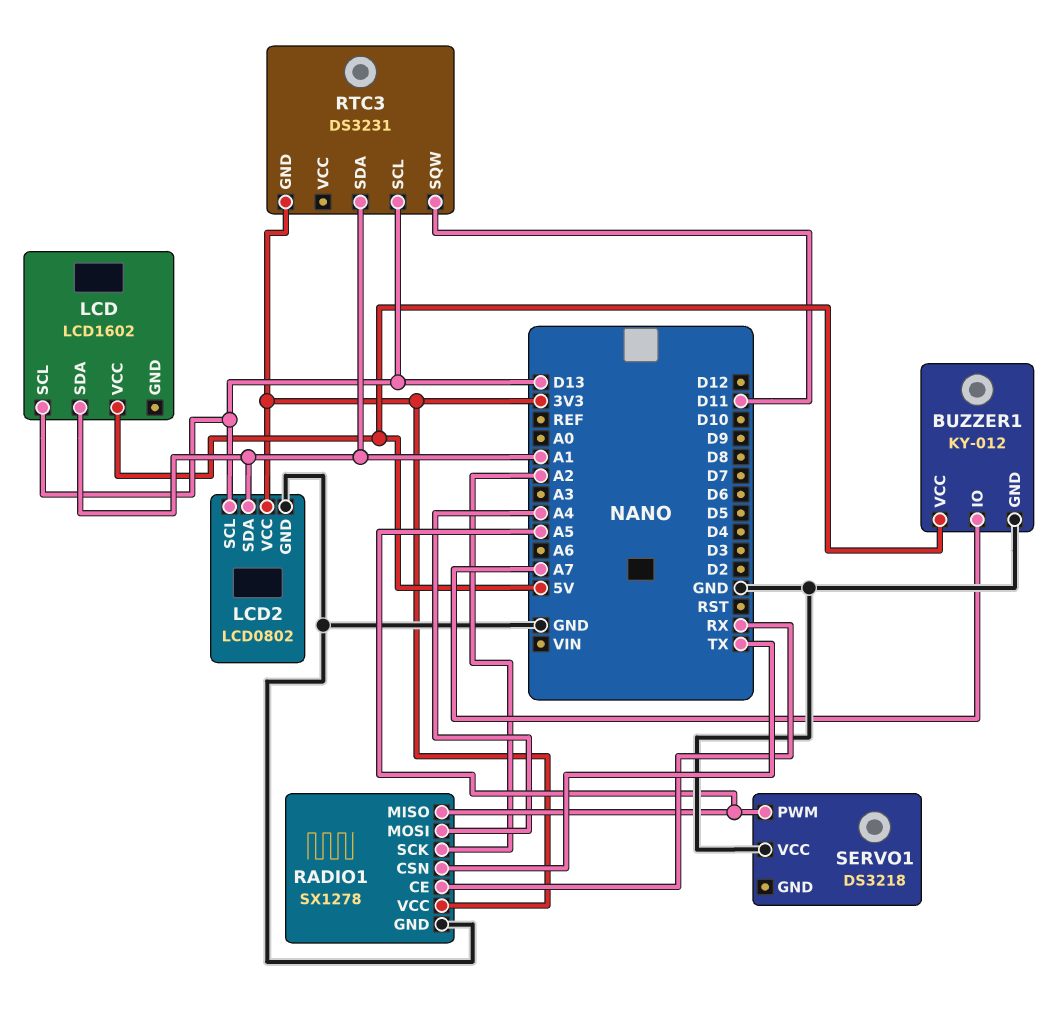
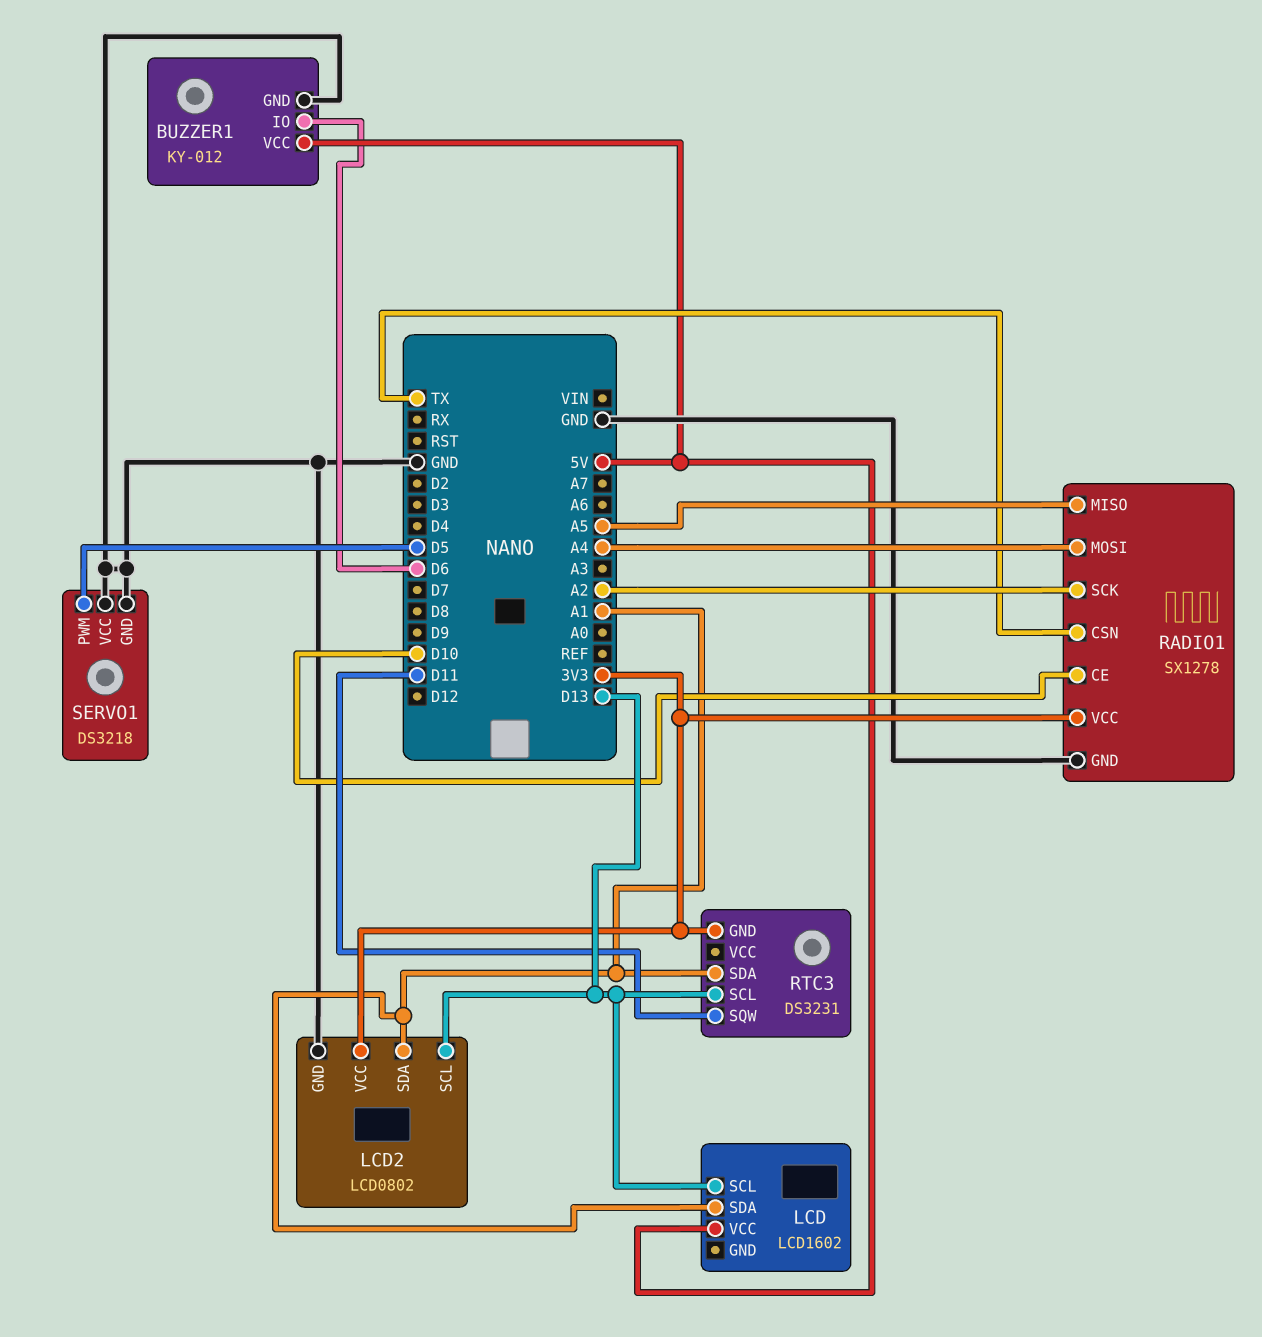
BUZZER1 pin IO: A7 -> D6
RADIO1 pin CE: RX -> D10
SERVO1 pin GND: none -> GND
SERVO1 pin PWM: A5 -> D5

